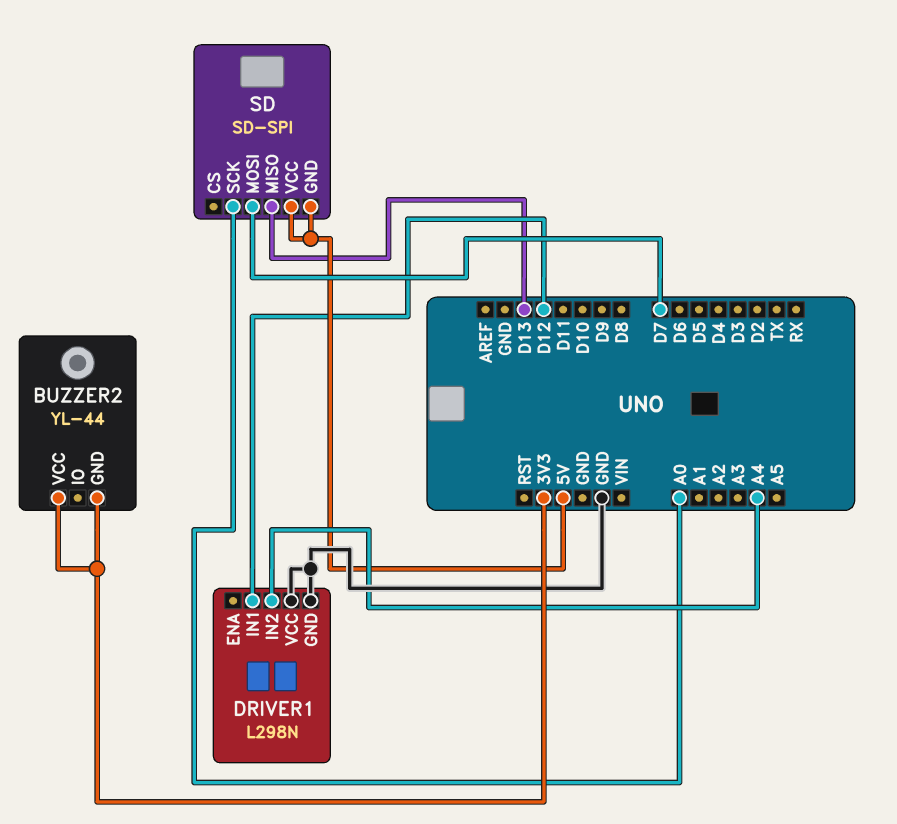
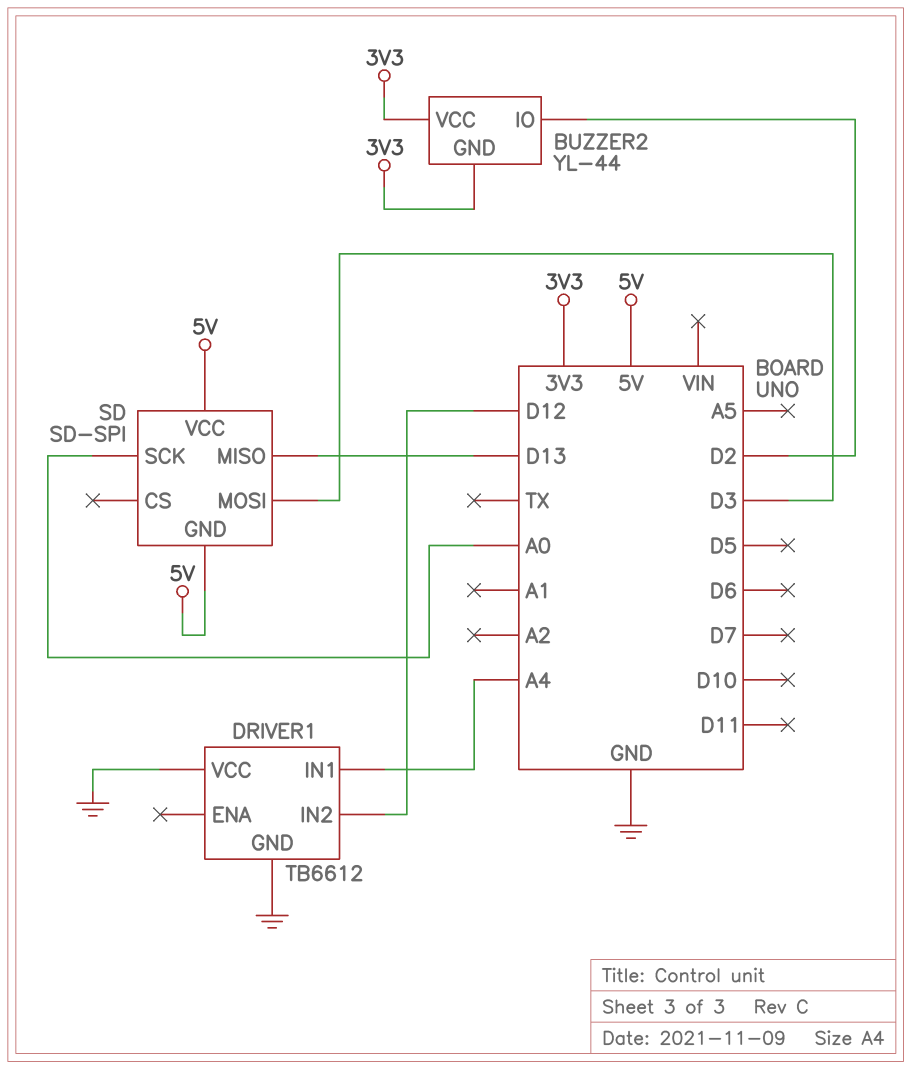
BUZZER2 pin IO: none -> D2
DRIVER1: L298N -> TB6612
DRIVER1 pin IN1: D12 -> A4
DRIVER1 pin IN2: A4 -> D12
SD pin MOSI: D7 -> D3

